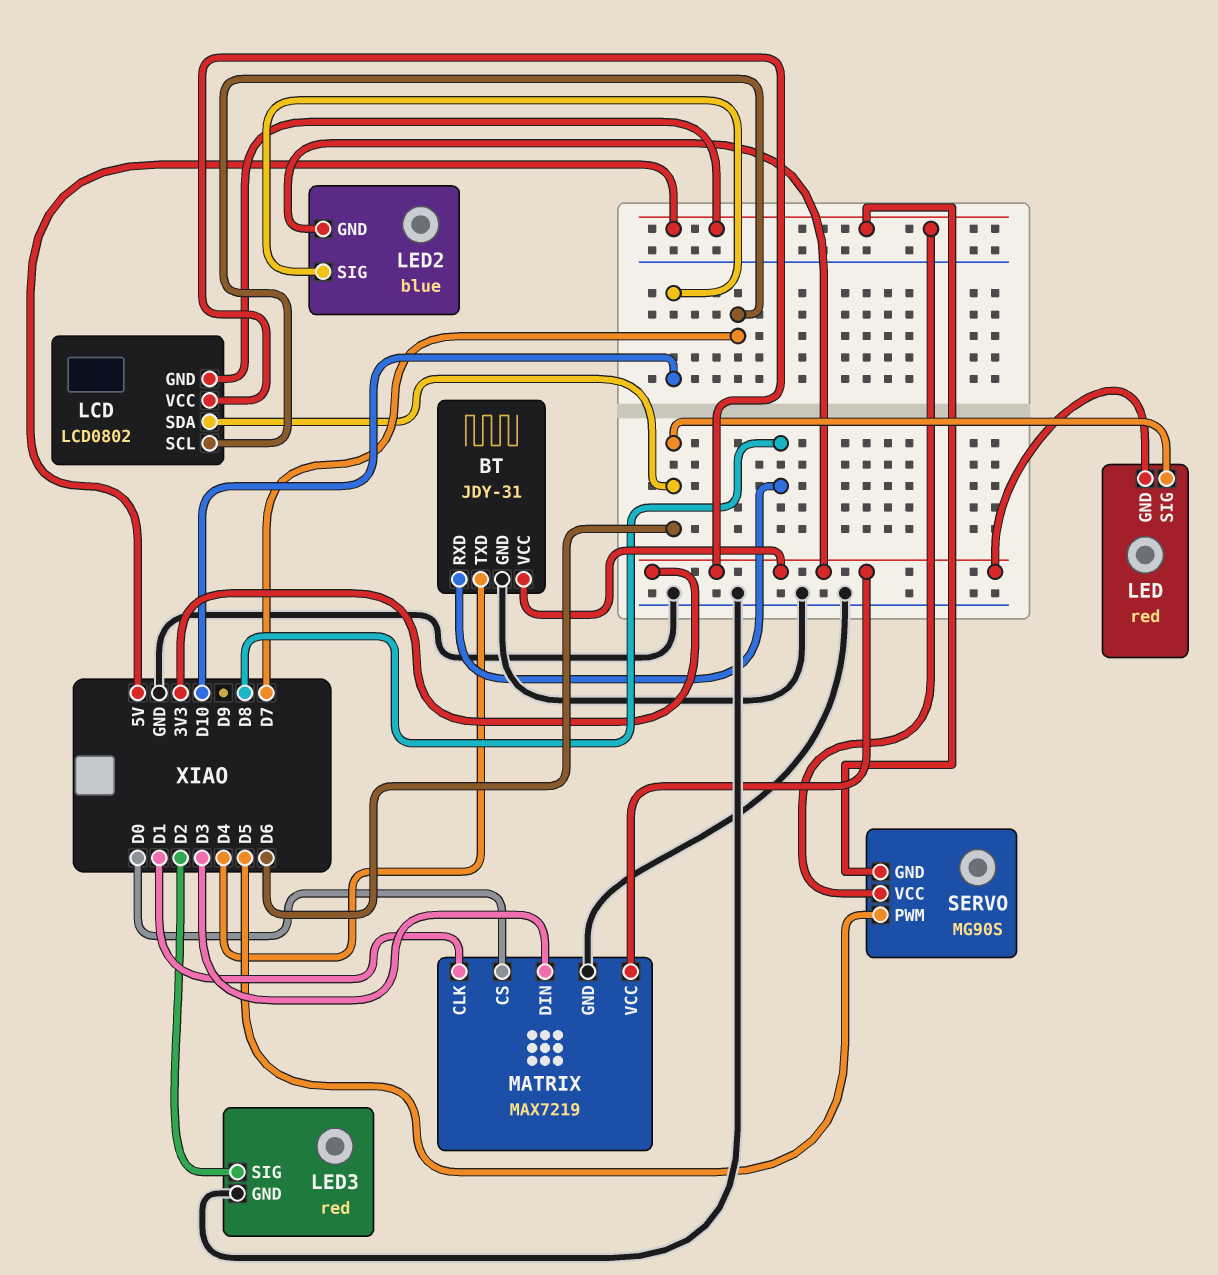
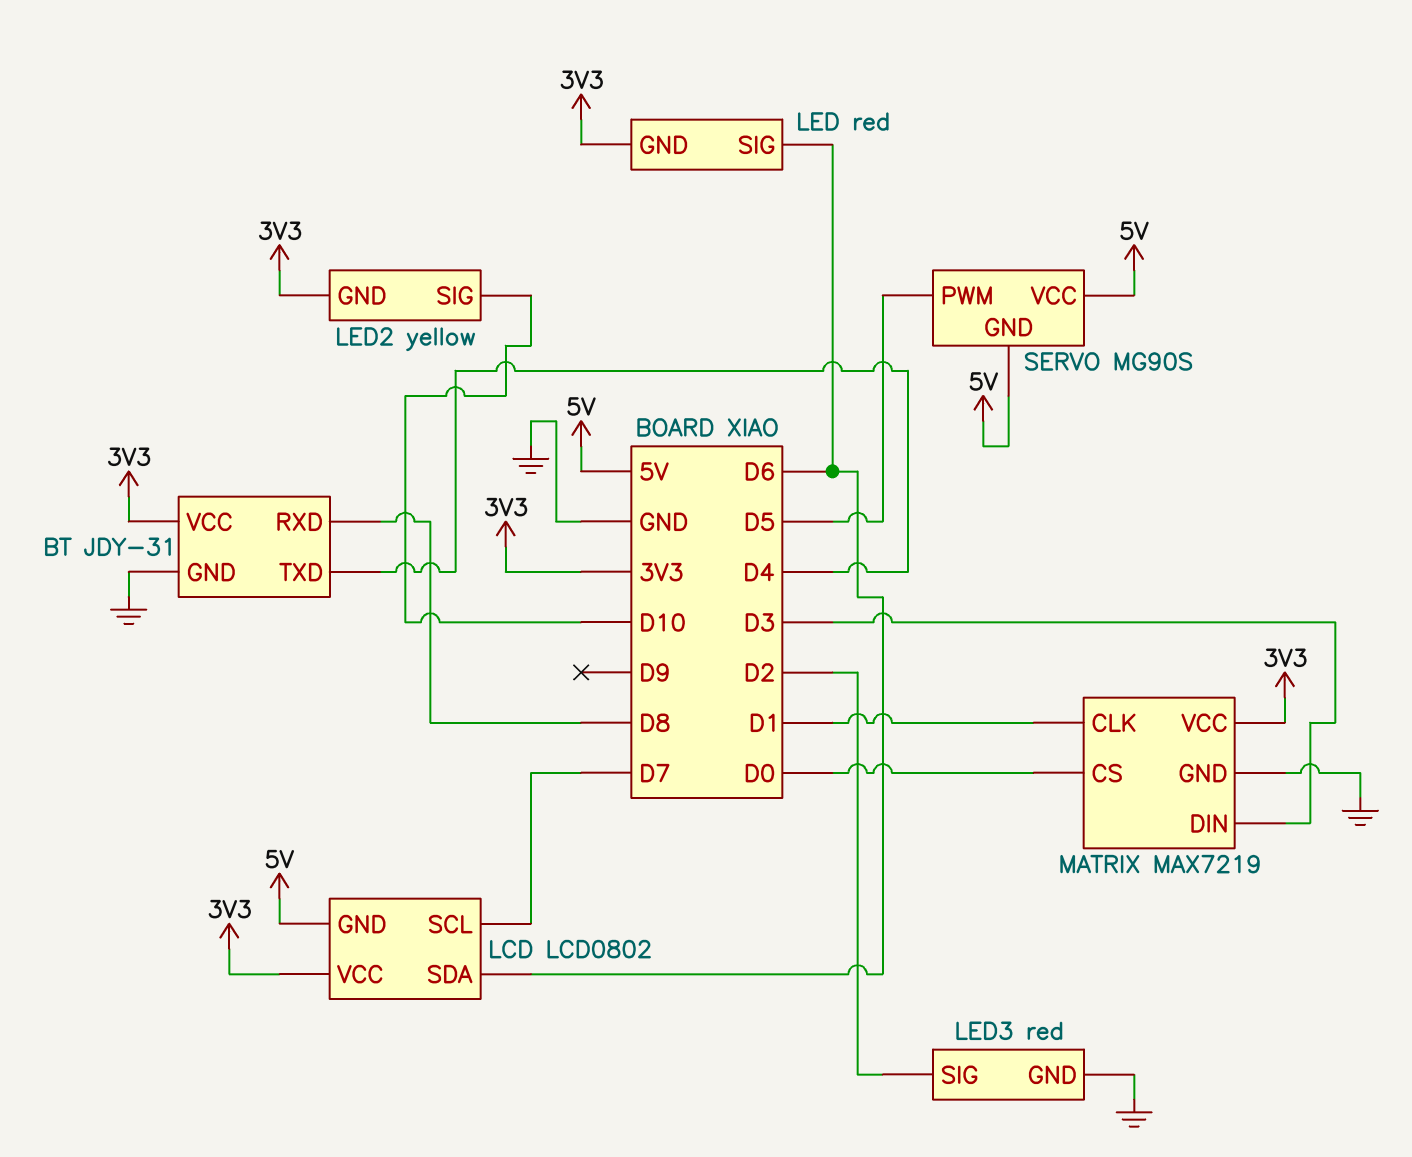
LED2: blue -> yellow

